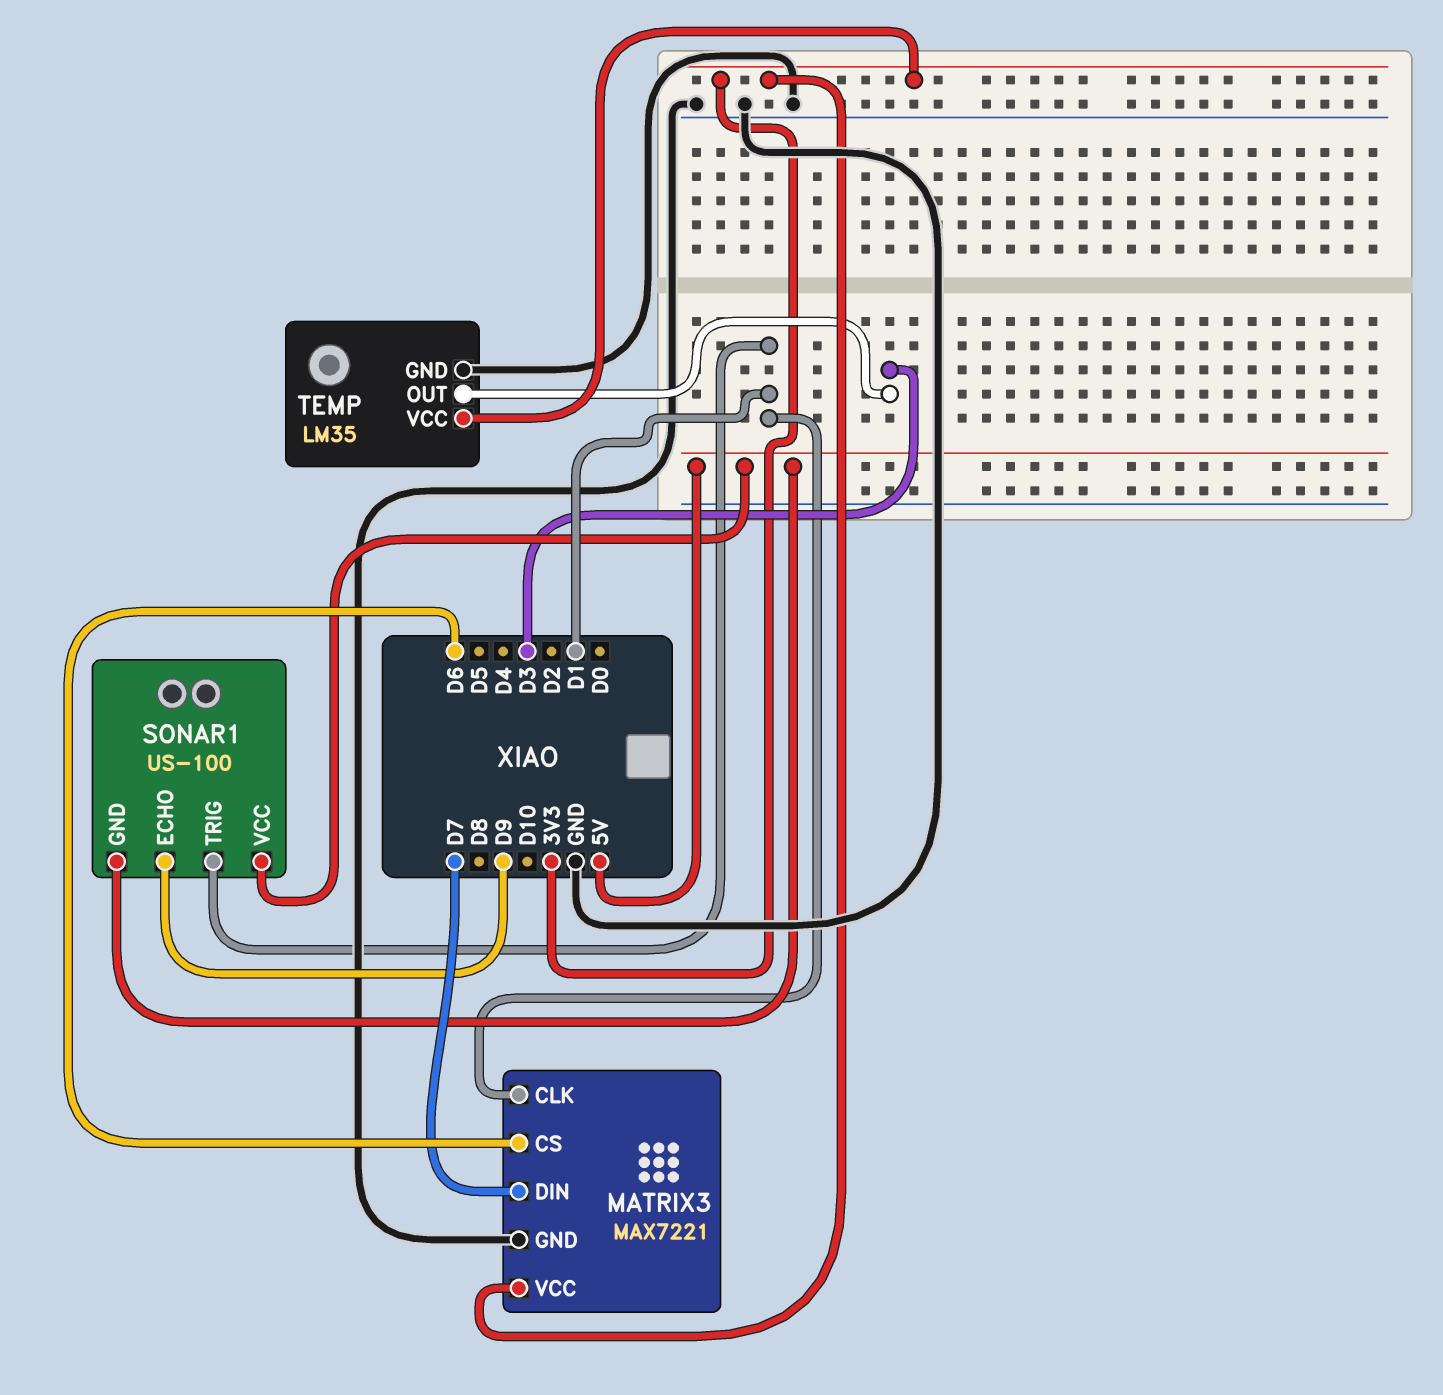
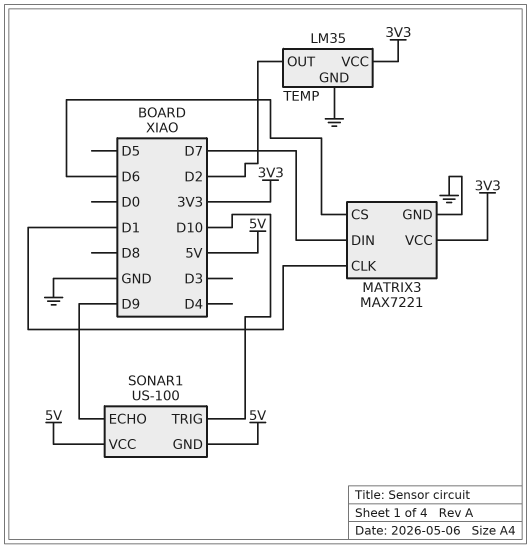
SONAR1 pin TRIG: D1 -> D10
TEMP pin OUT: D3 -> D2

